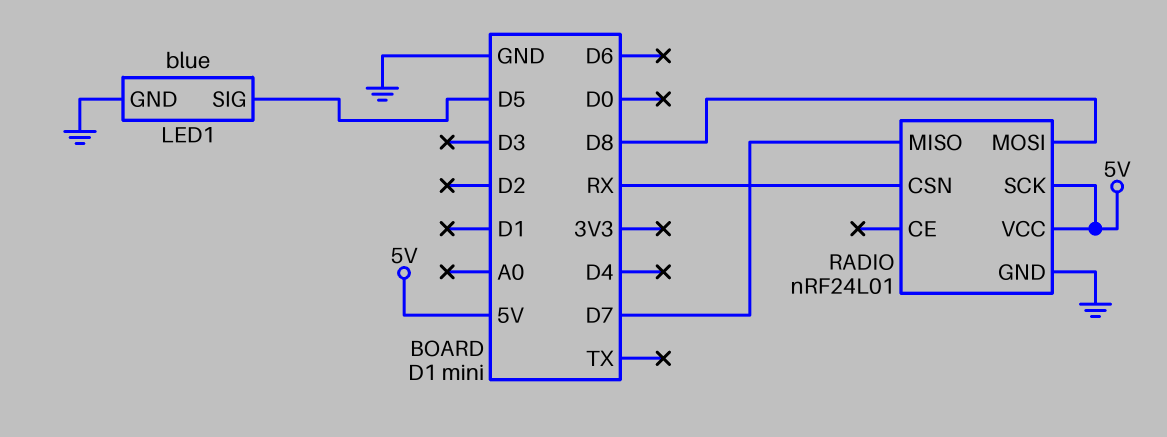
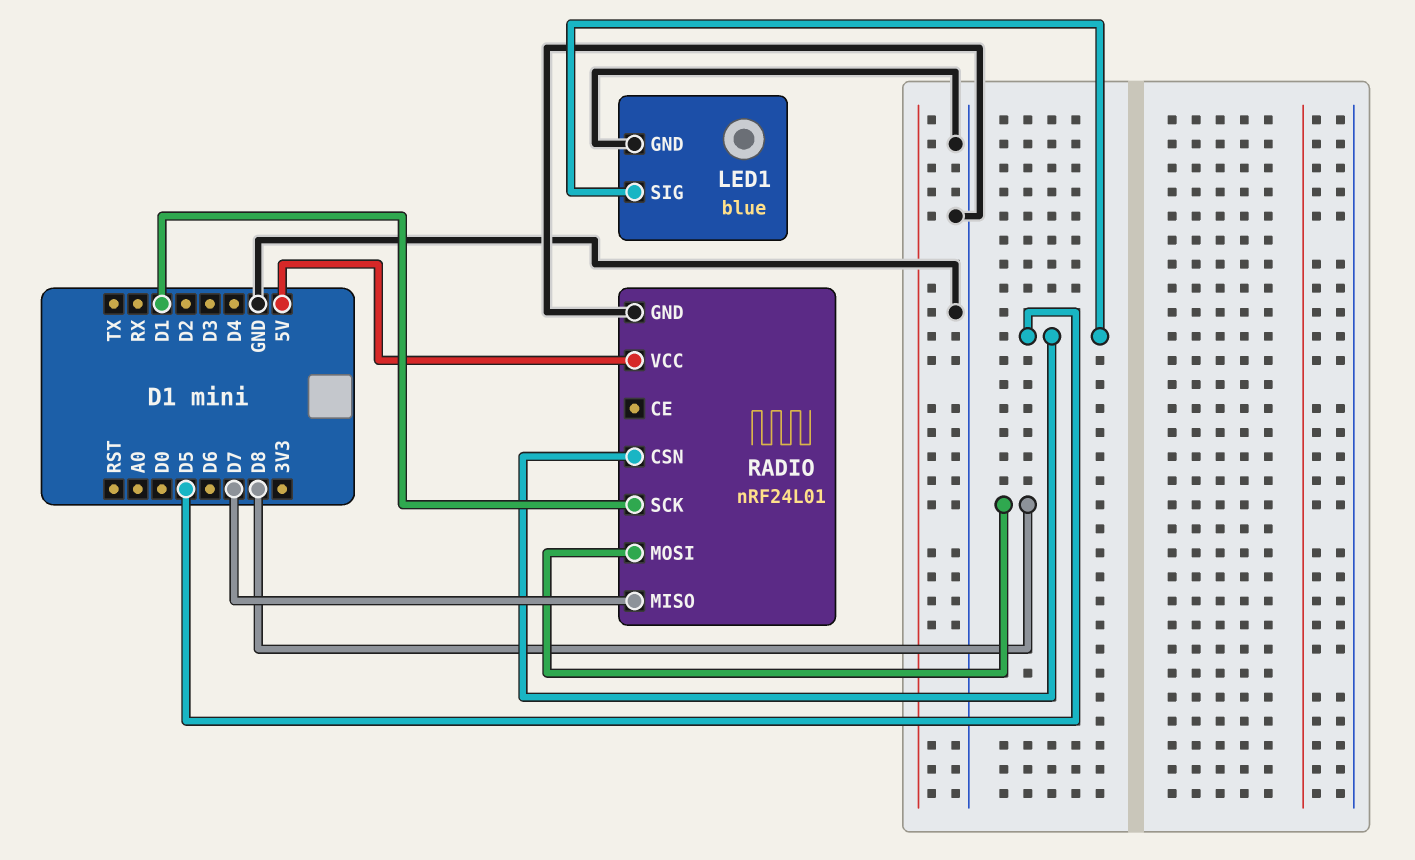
RADIO pin CSN: RX -> D5
RADIO pin SCK: 5V -> D1

